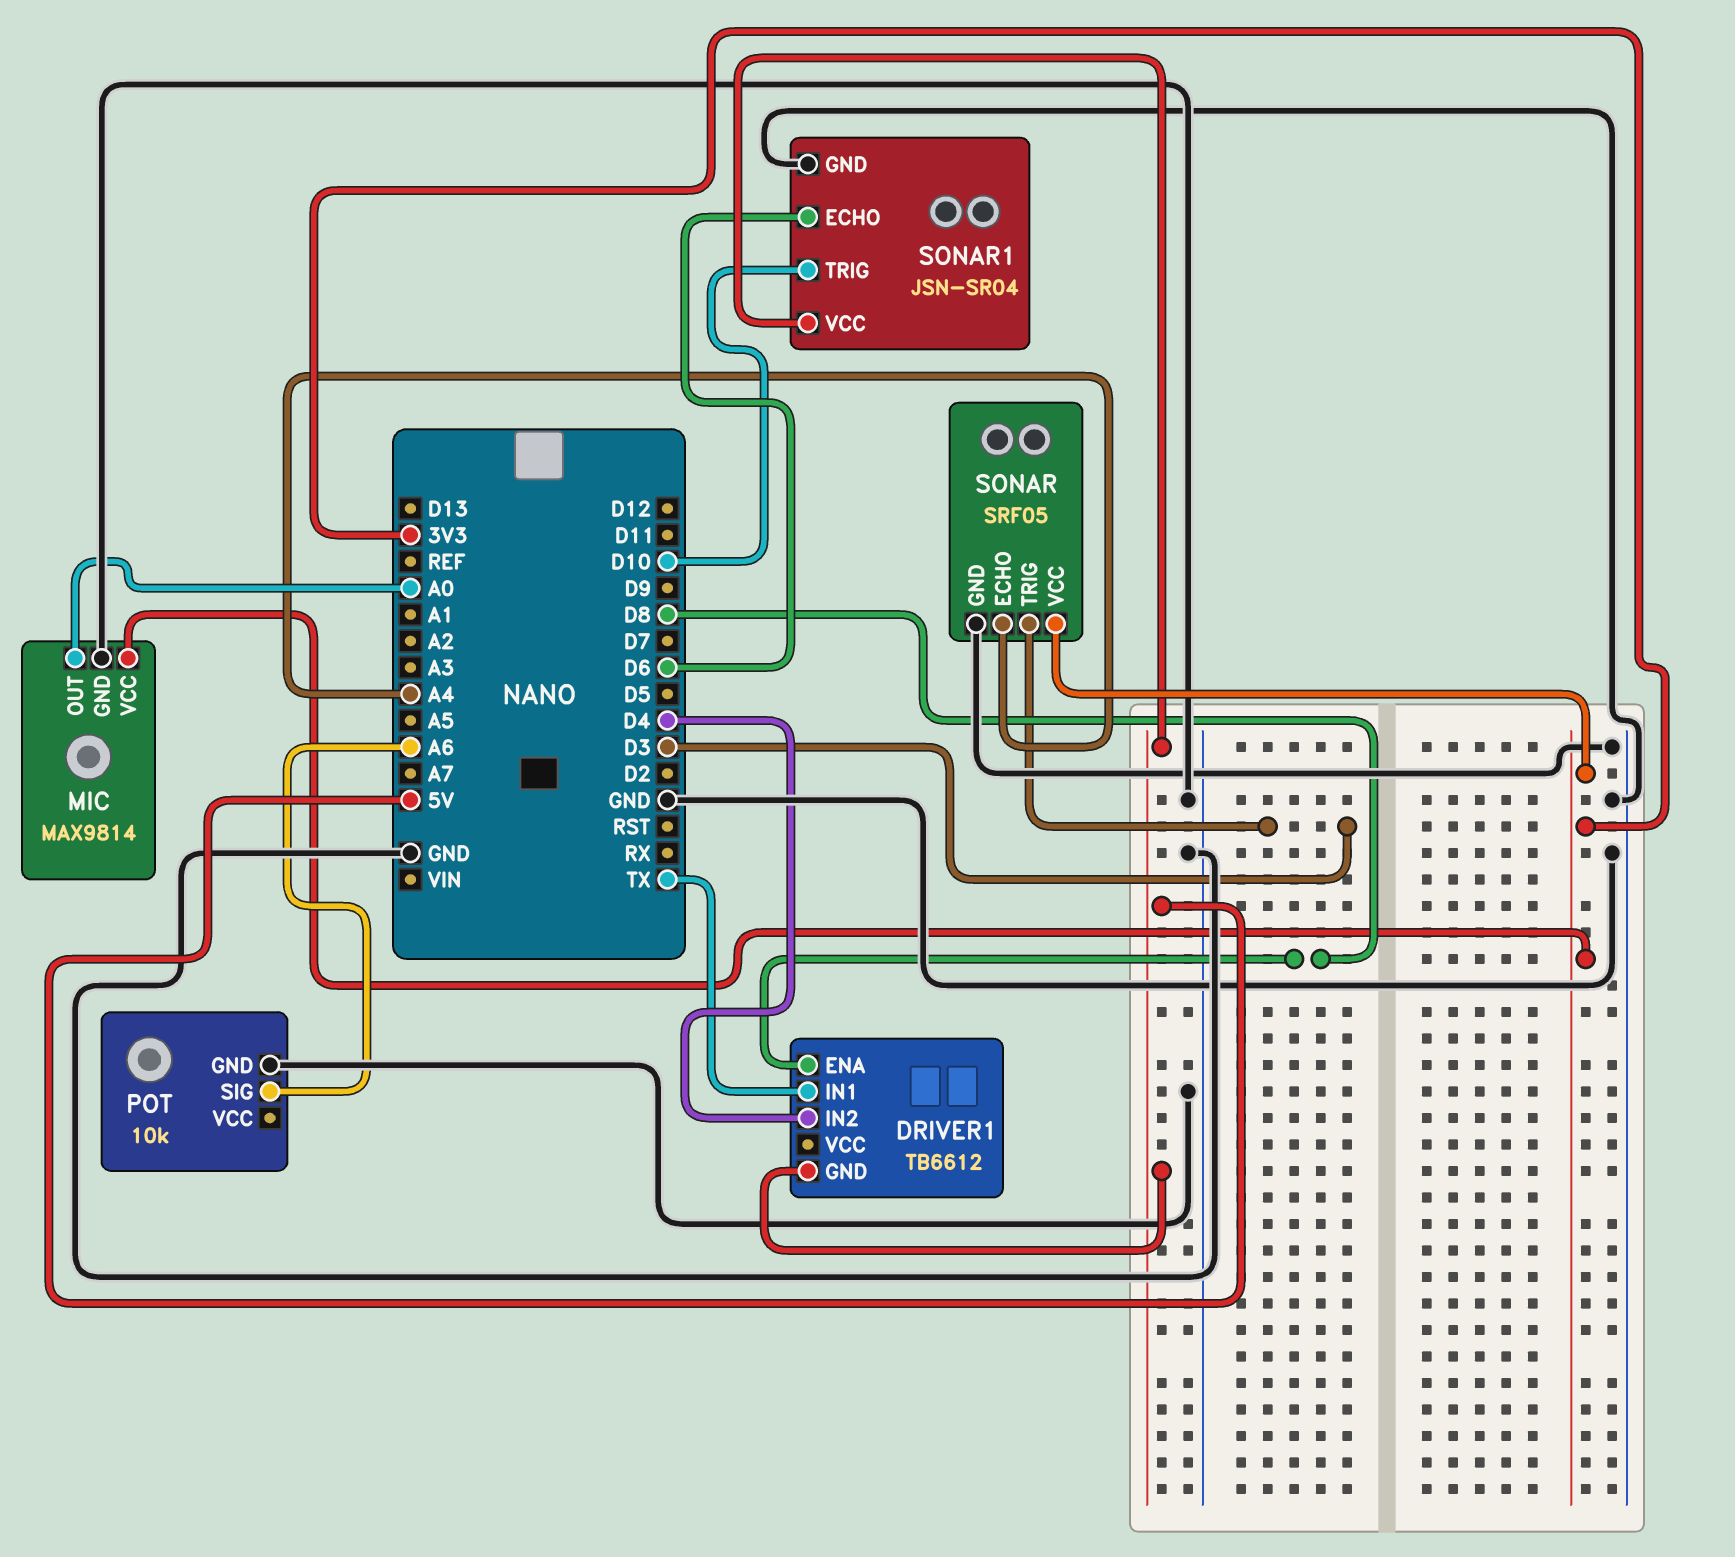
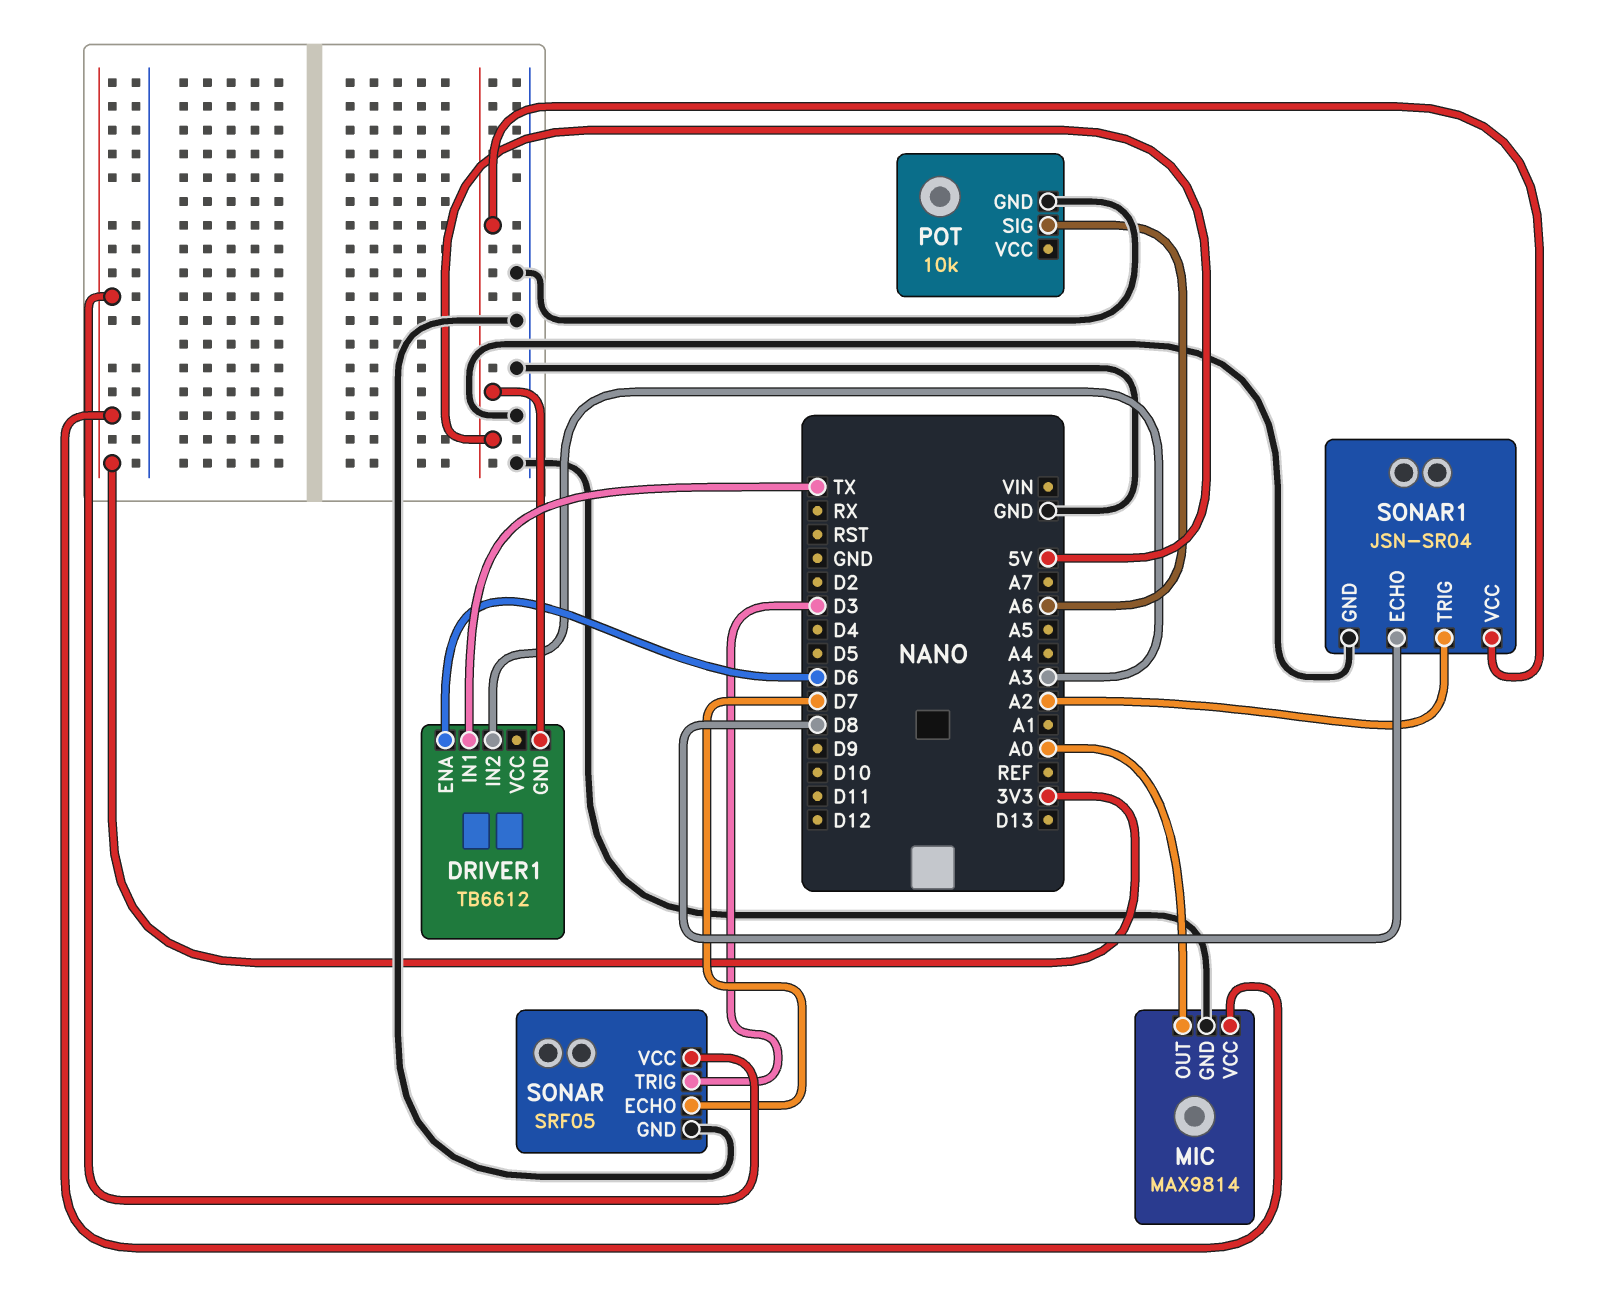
DRIVER1 pin ENA: D8 -> D6
DRIVER1 pin IN2: D4 -> A3
SONAR pin ECHO: A4 -> D7
SONAR1 pin ECHO: D6 -> D8
SONAR1 pin TRIG: D10 -> A2

